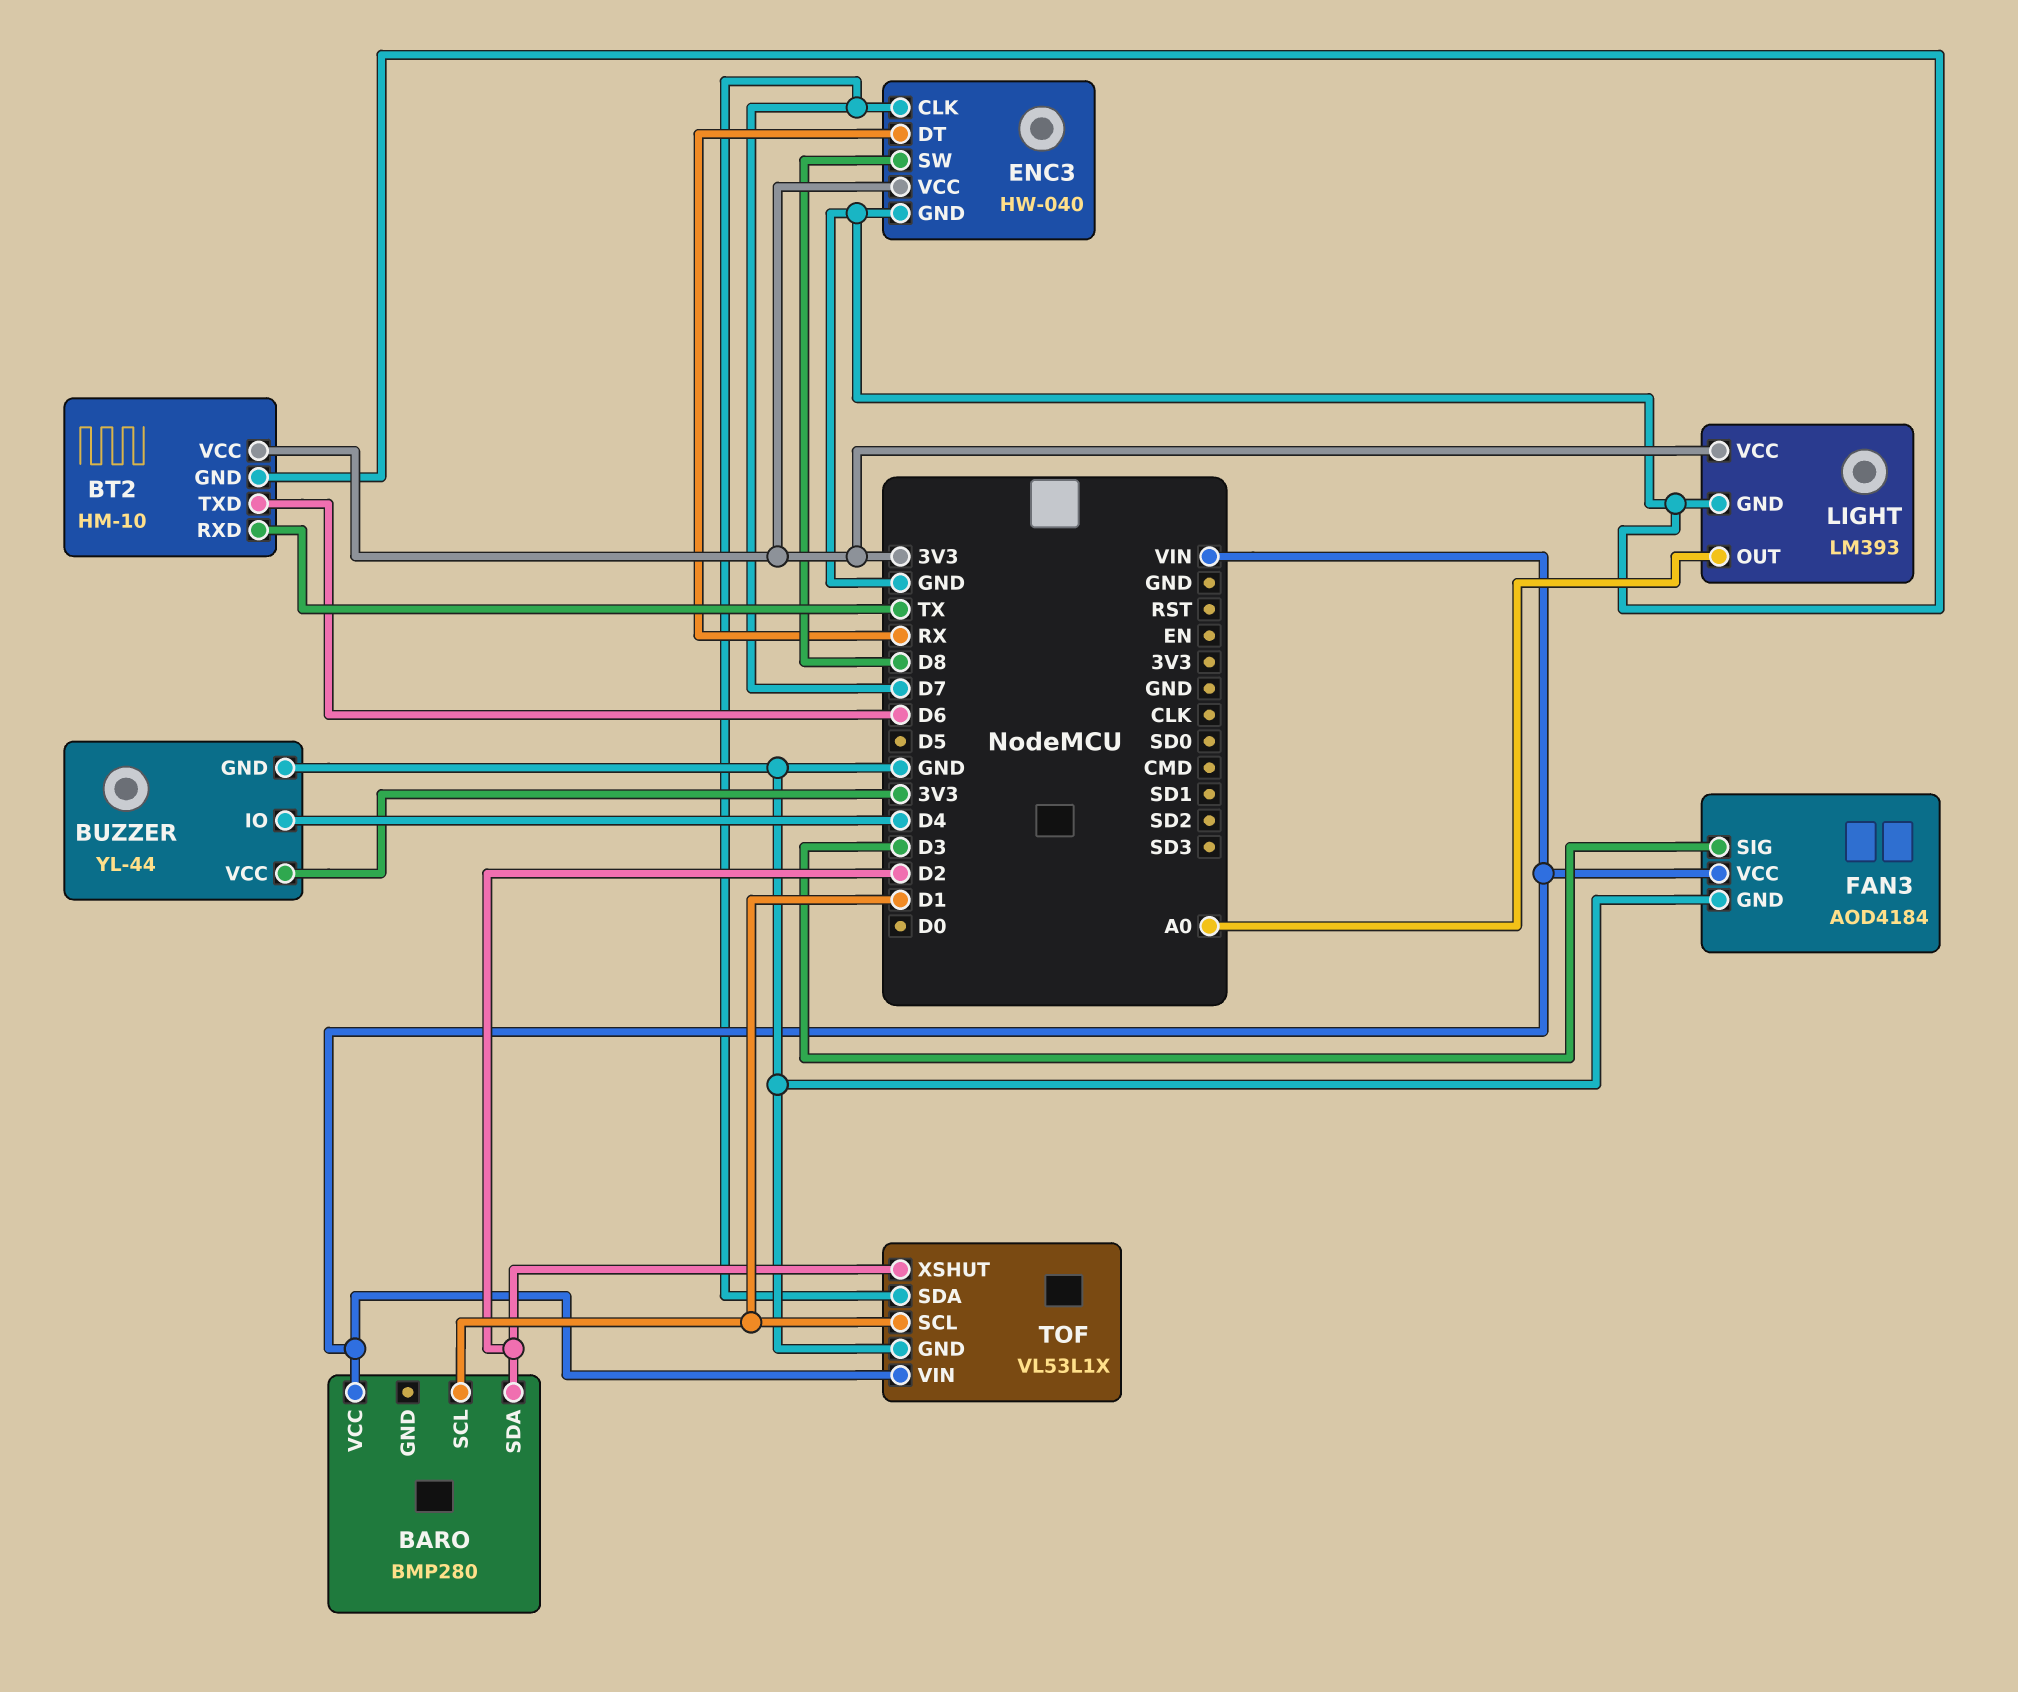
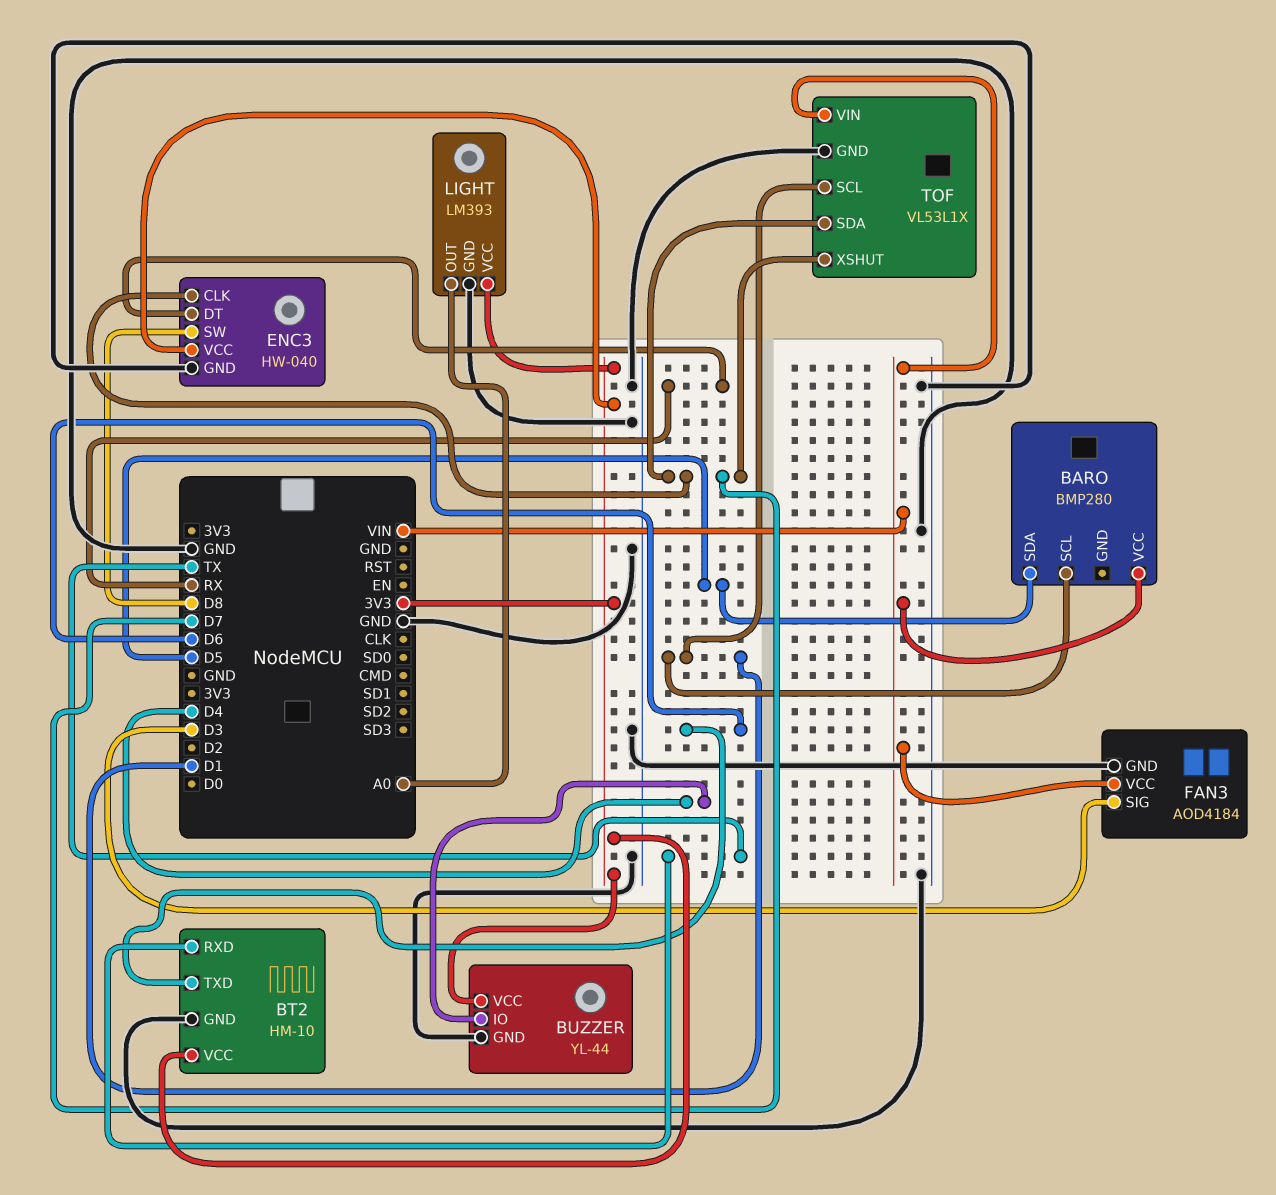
BARO pin SDA: D2 -> D5
TOF pin XSHUT: D2 -> D7

